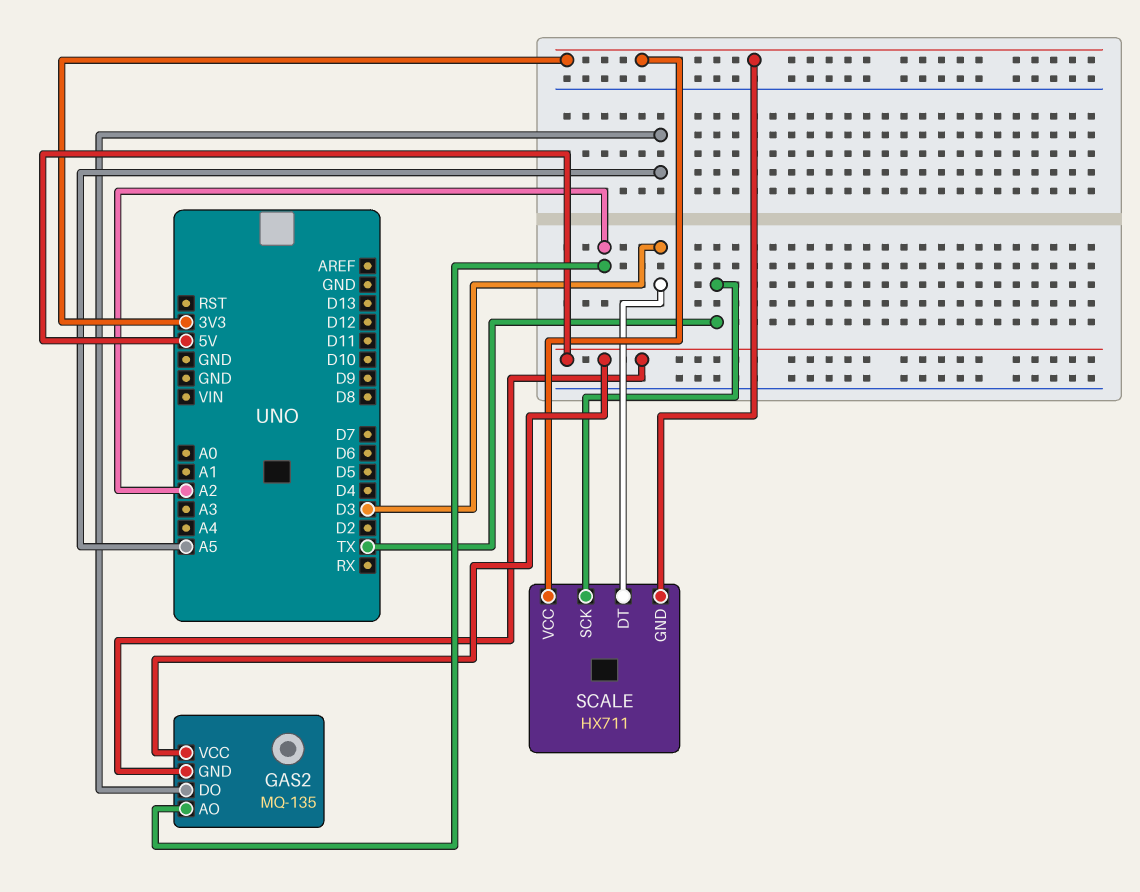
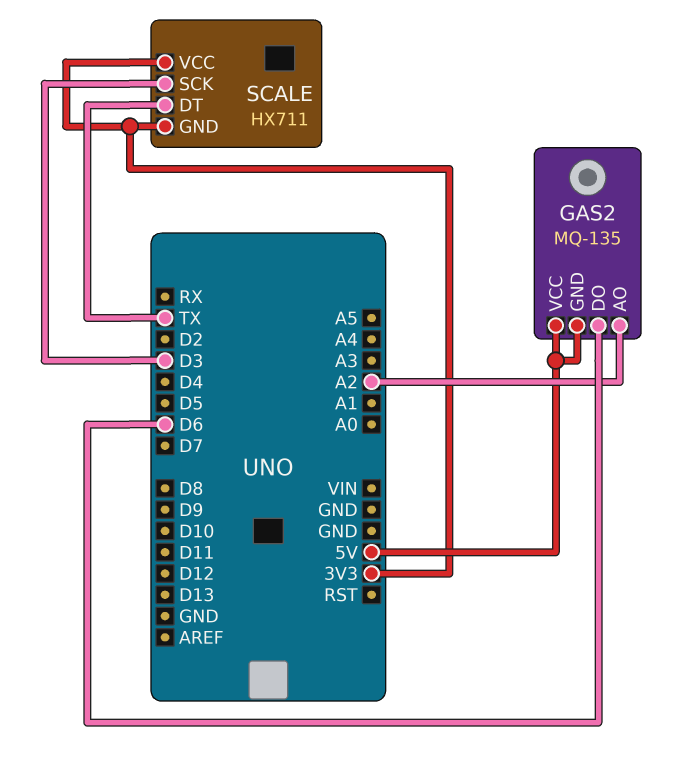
GAS2 pin DO: A5 -> D6
SCALE pin DT: D3 -> TX
SCALE pin SCK: TX -> D3

